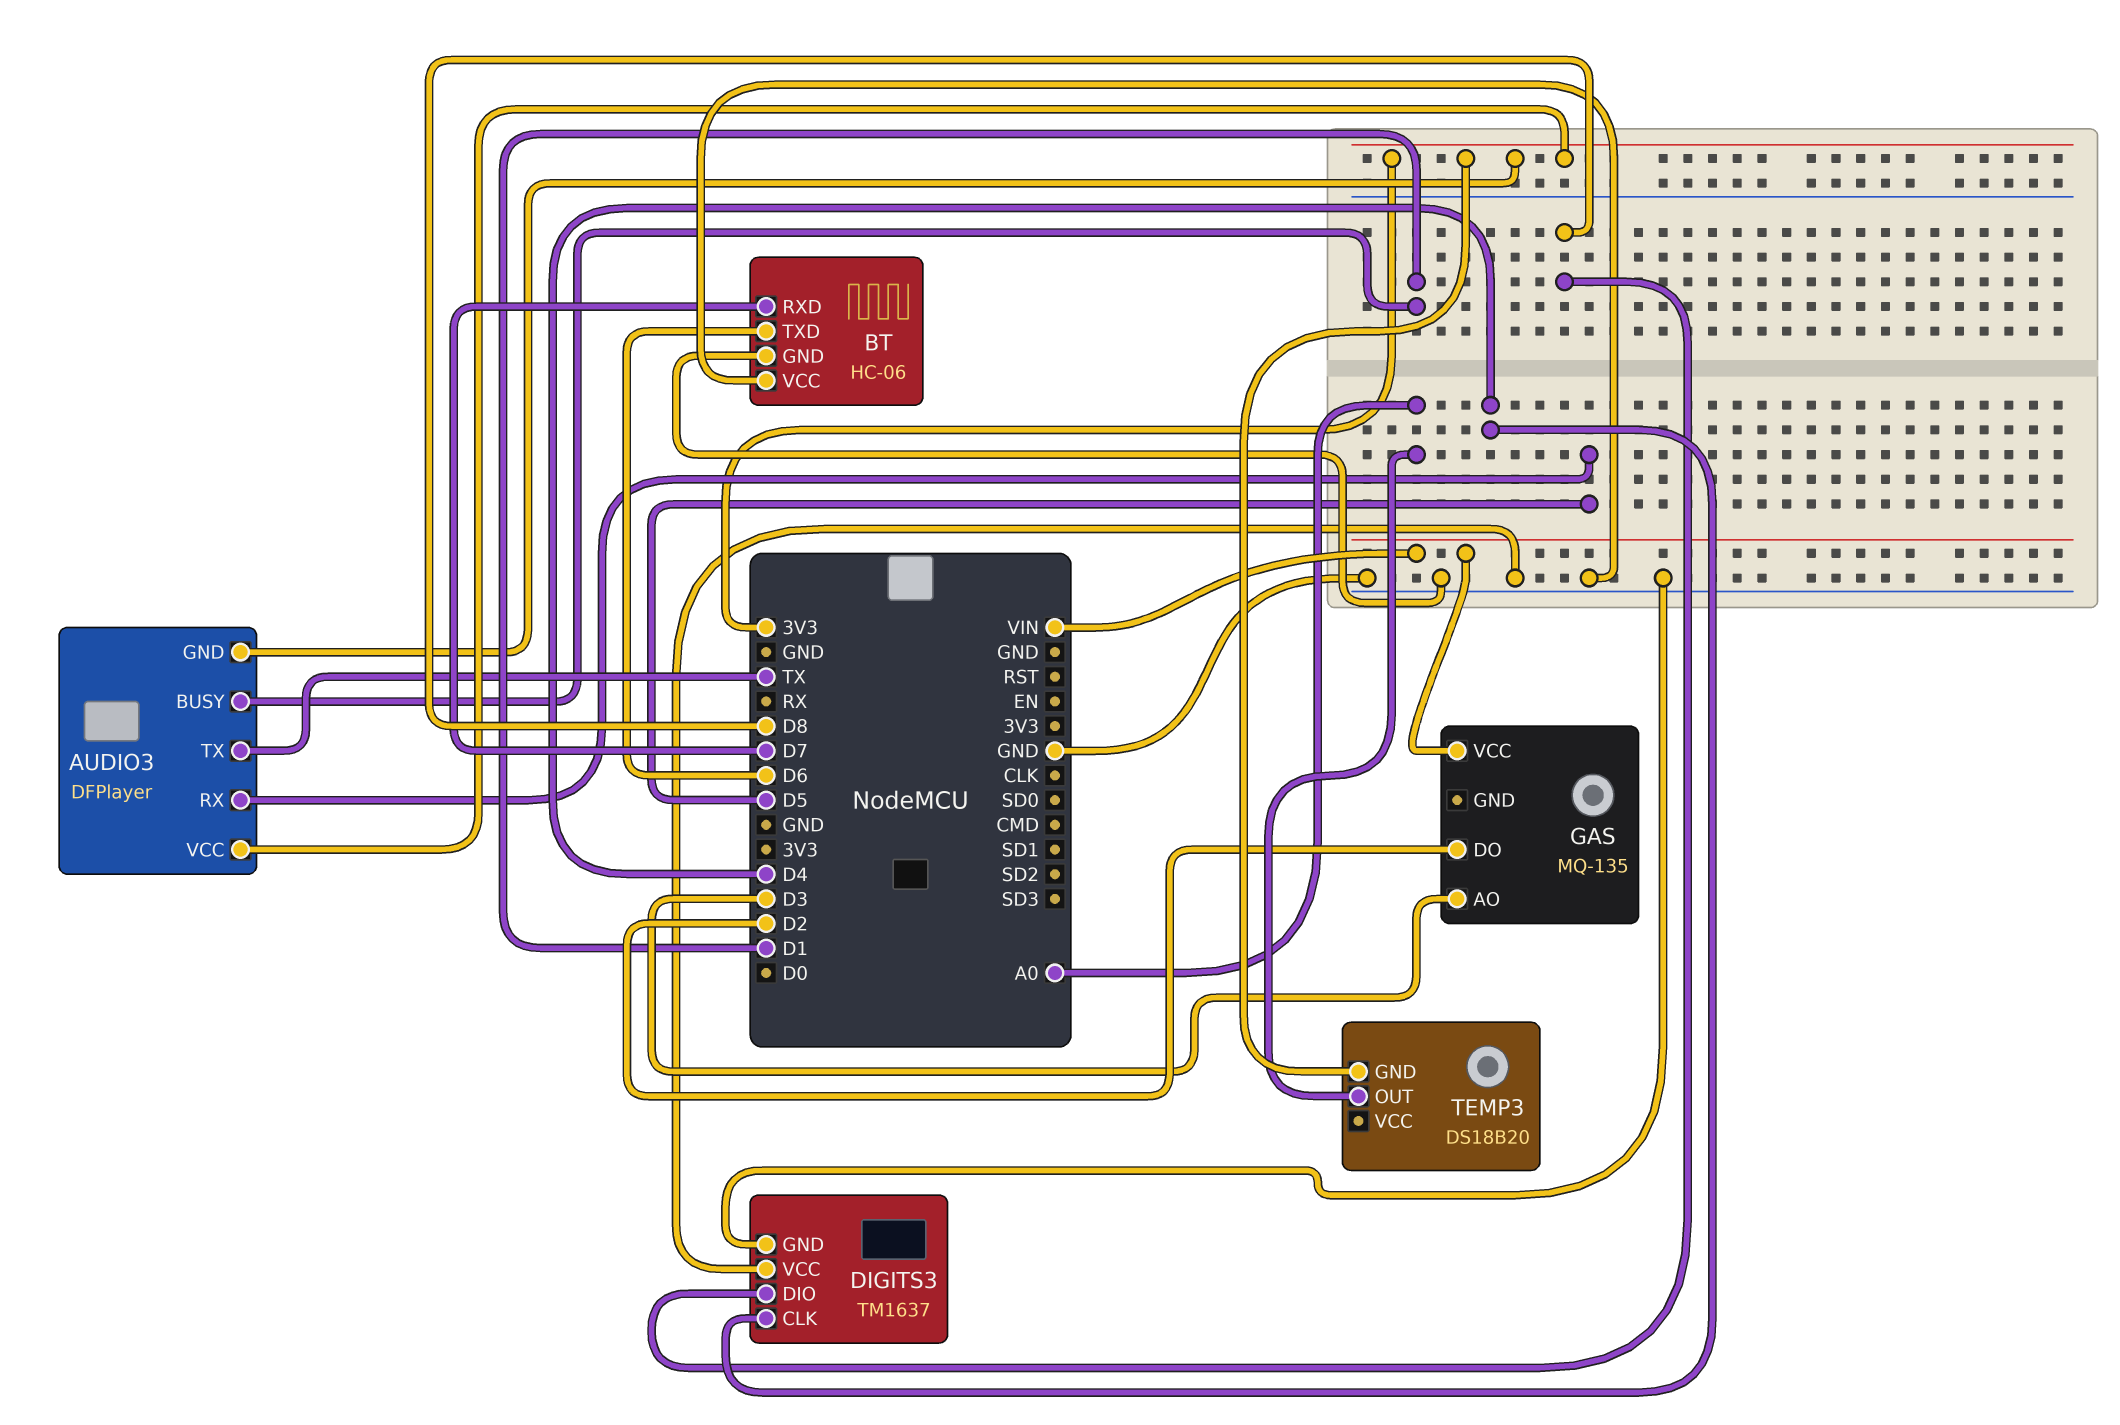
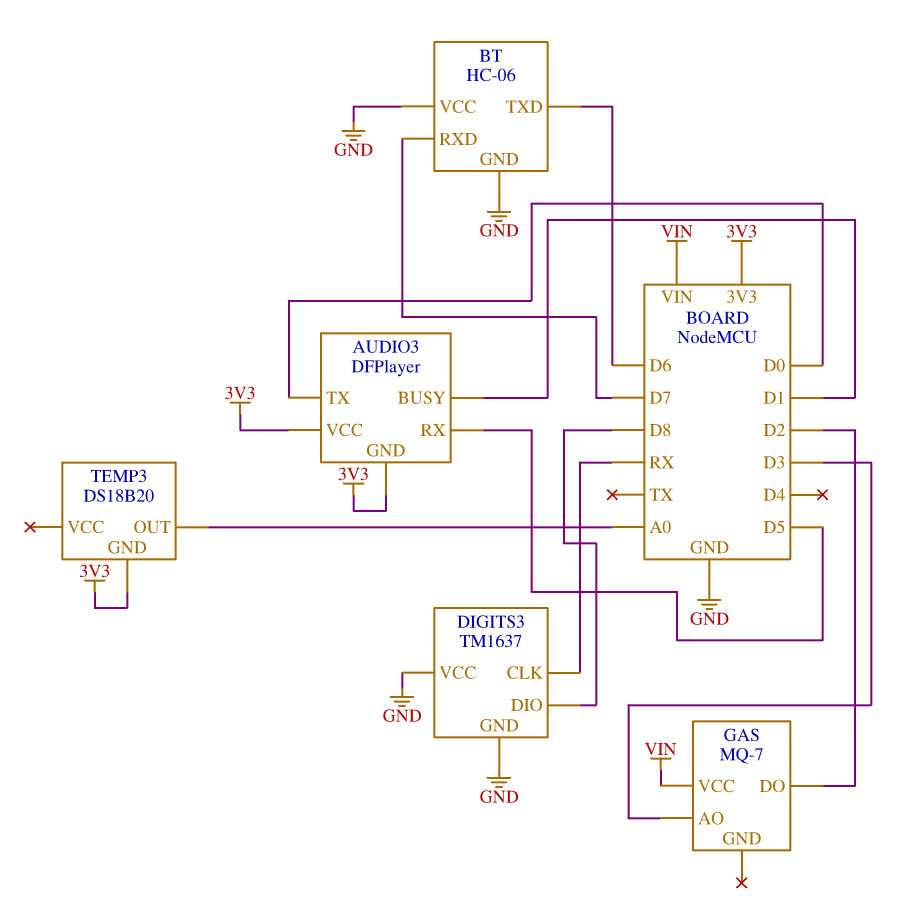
AUDIO3 pin TX: TX -> D0
DIGITS3 pin CLK: D4 -> RX
GAS: MQ-135 -> MQ-7

